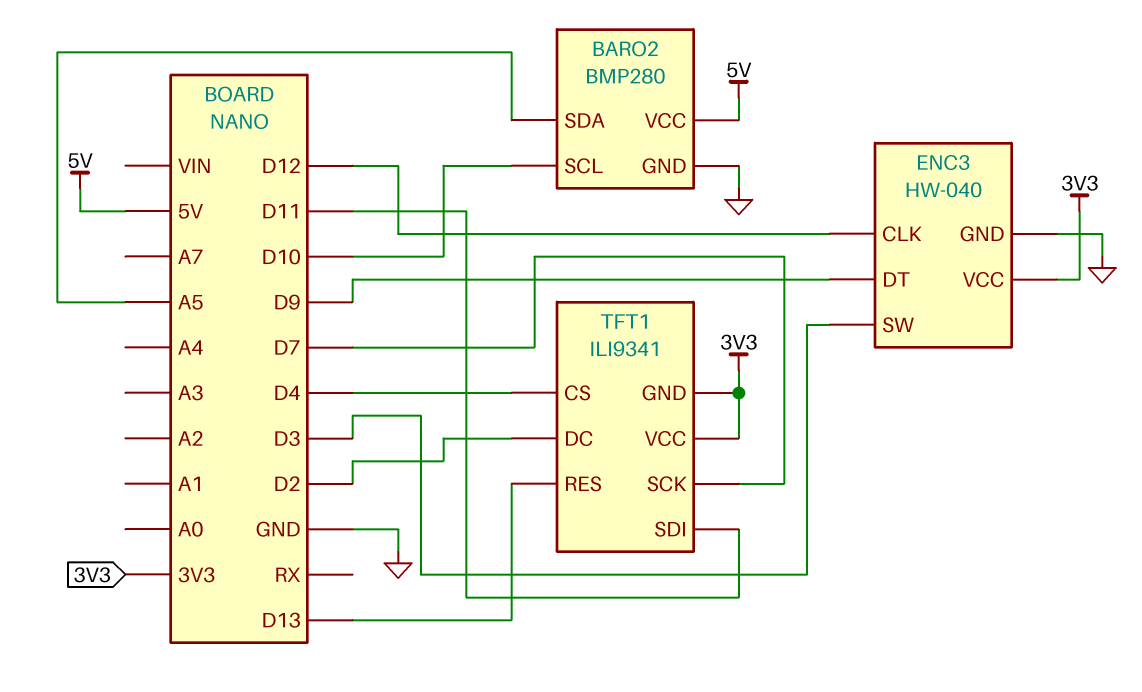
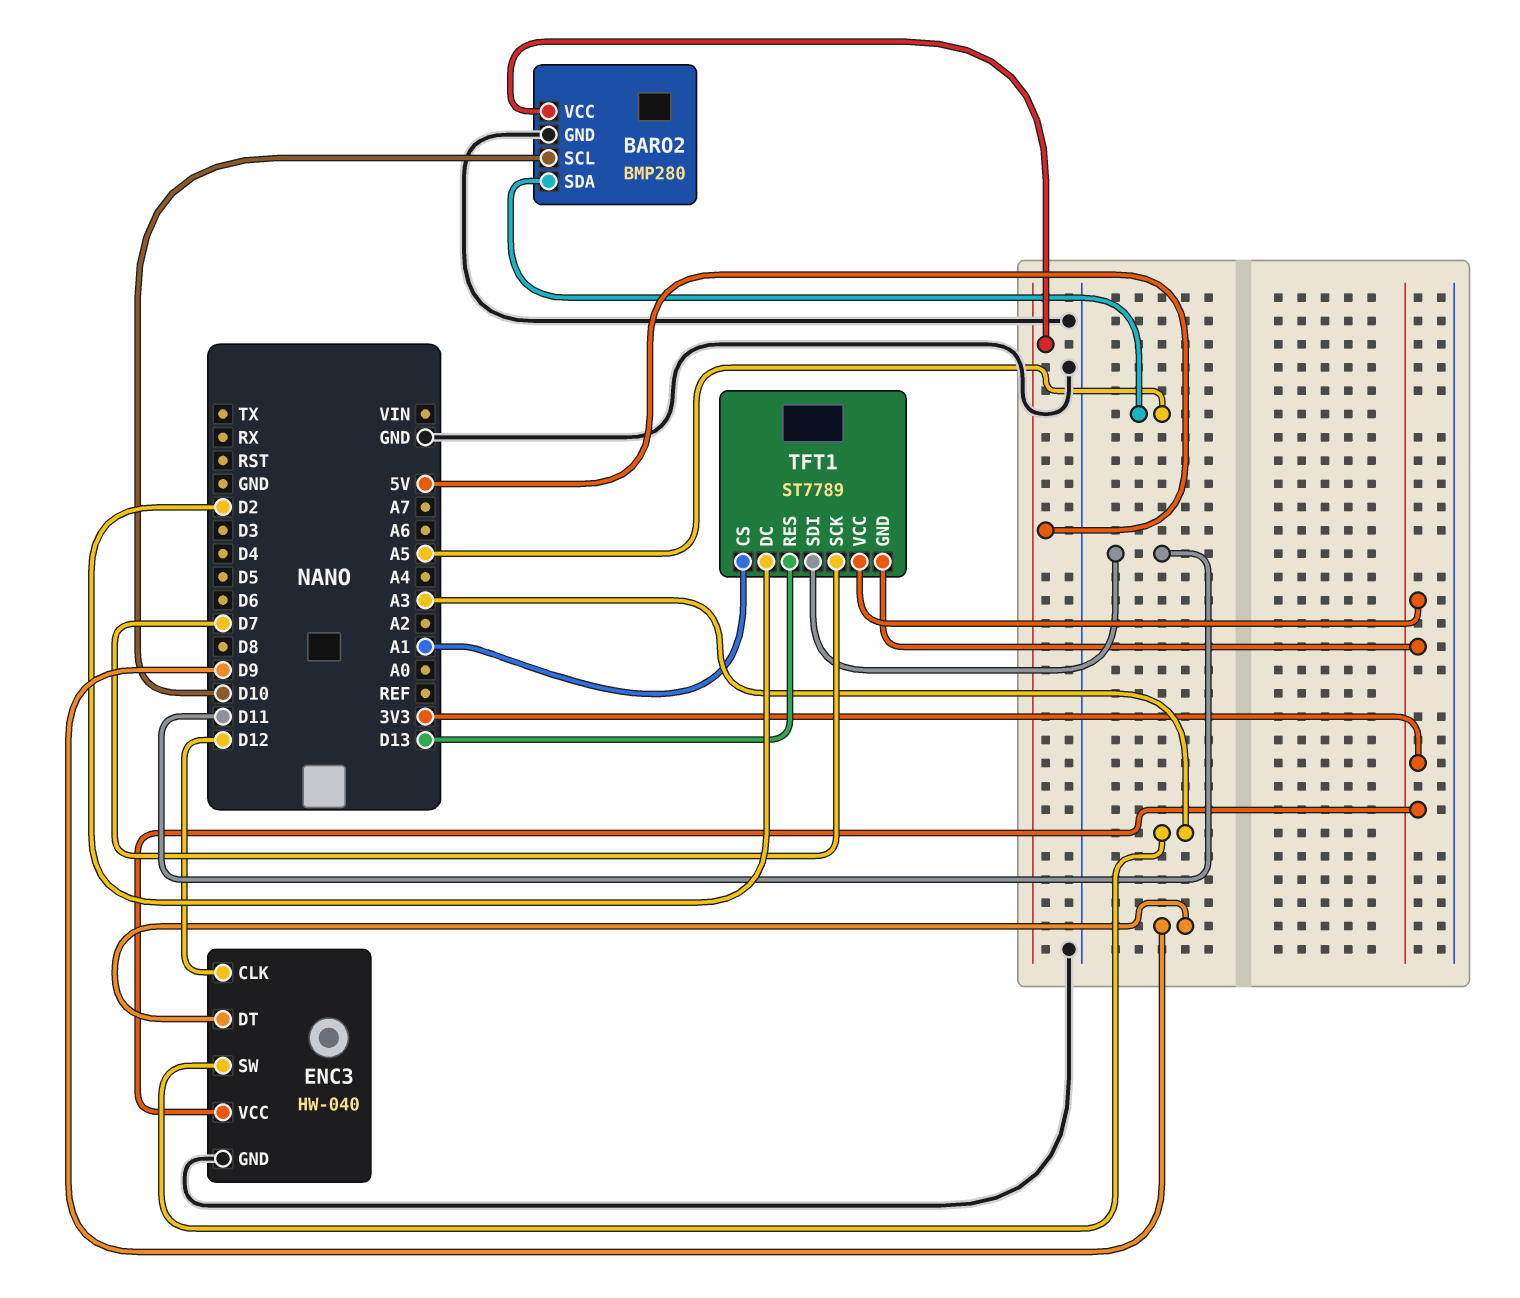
ENC3 pin SW: D3 -> A3
TFT1: ILI9341 -> ST7789
TFT1 pin CS: D4 -> A1

